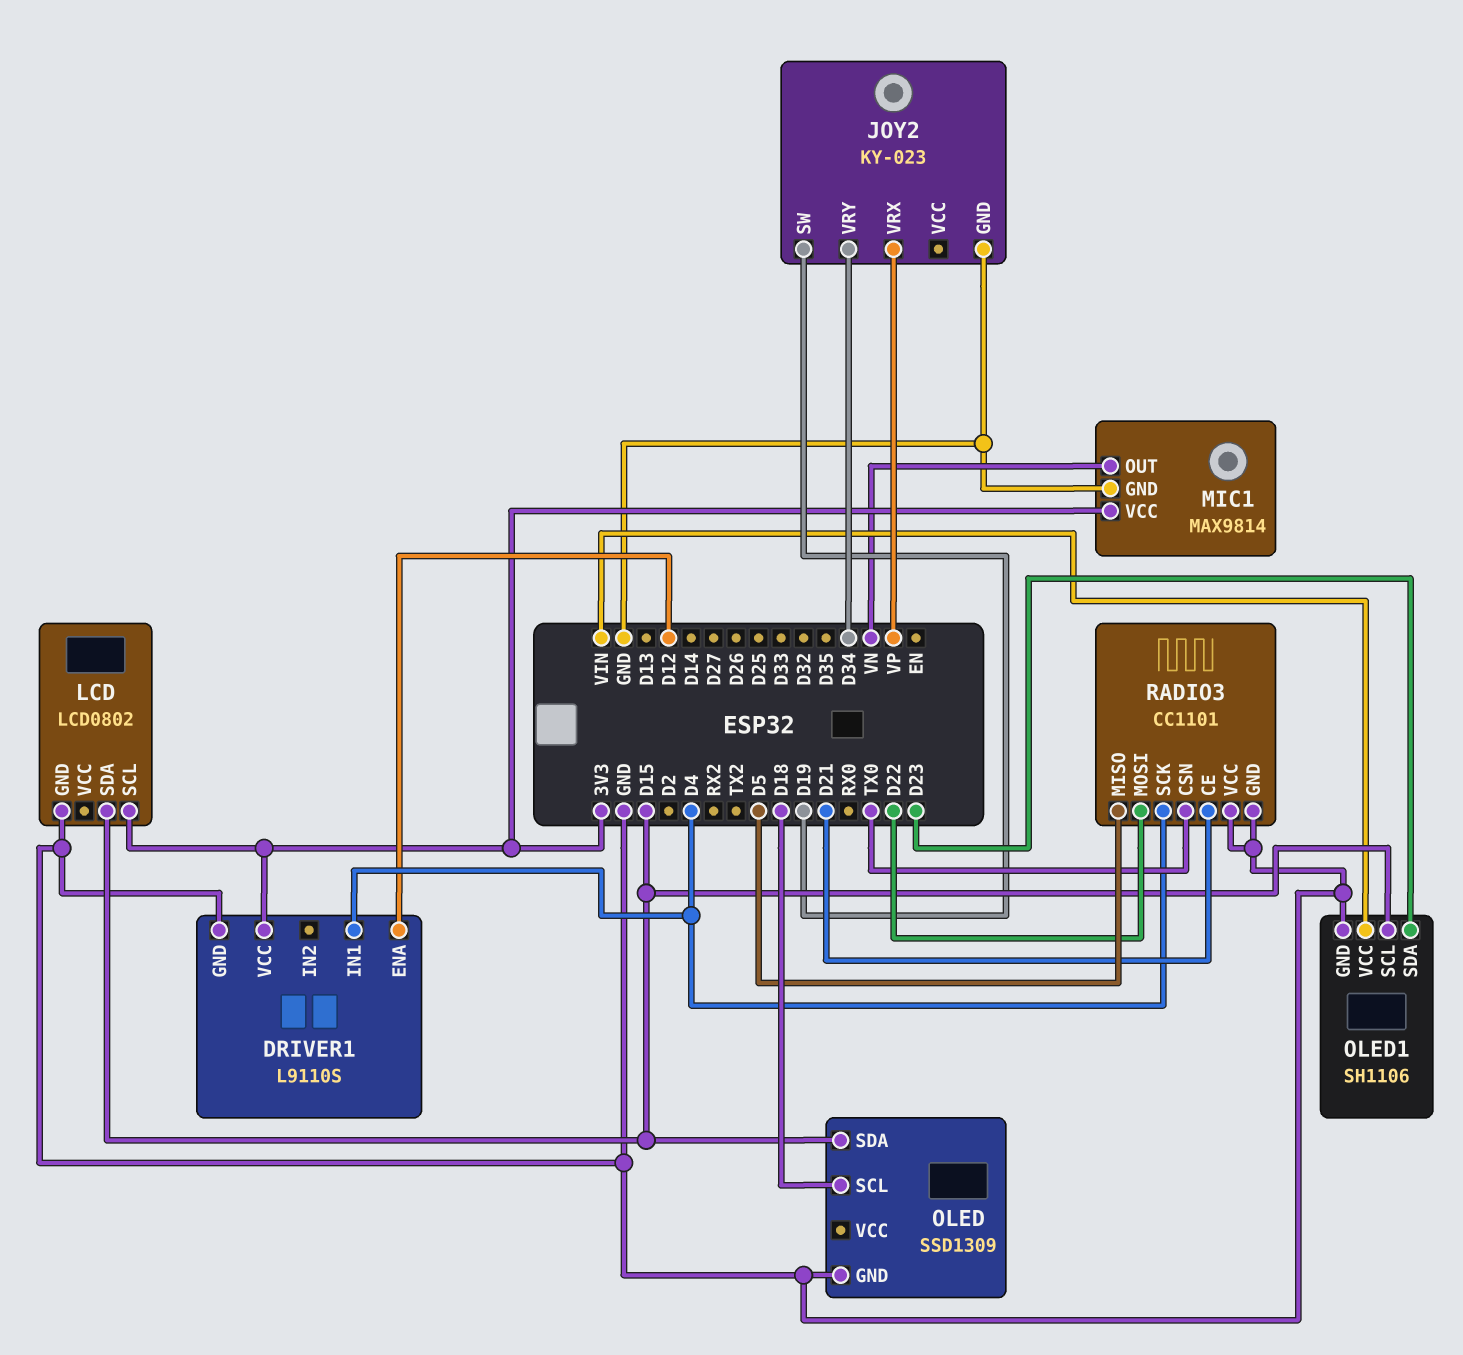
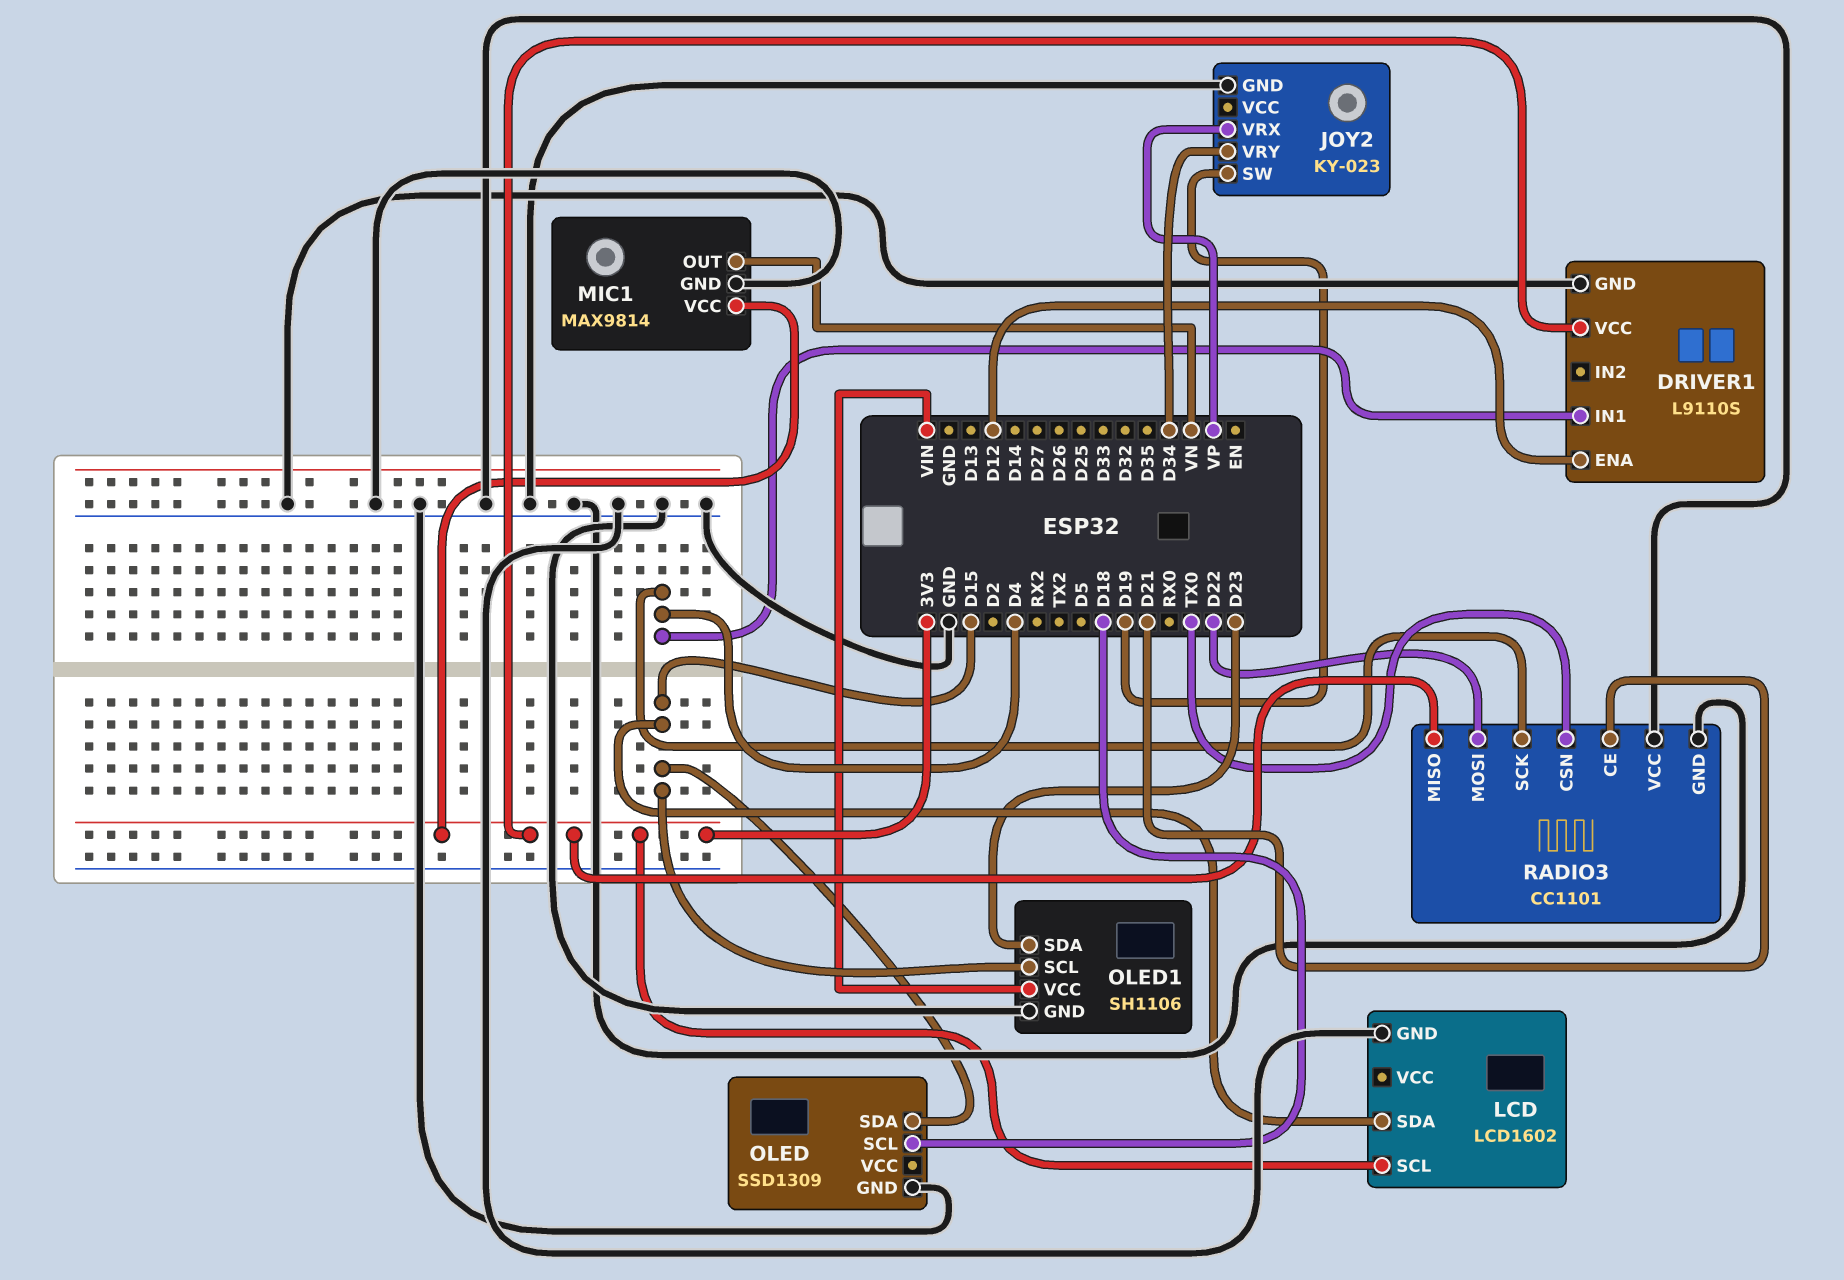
LCD: LCD0802 -> LCD1602
RADIO3 pin MISO: D5 -> 3V3

